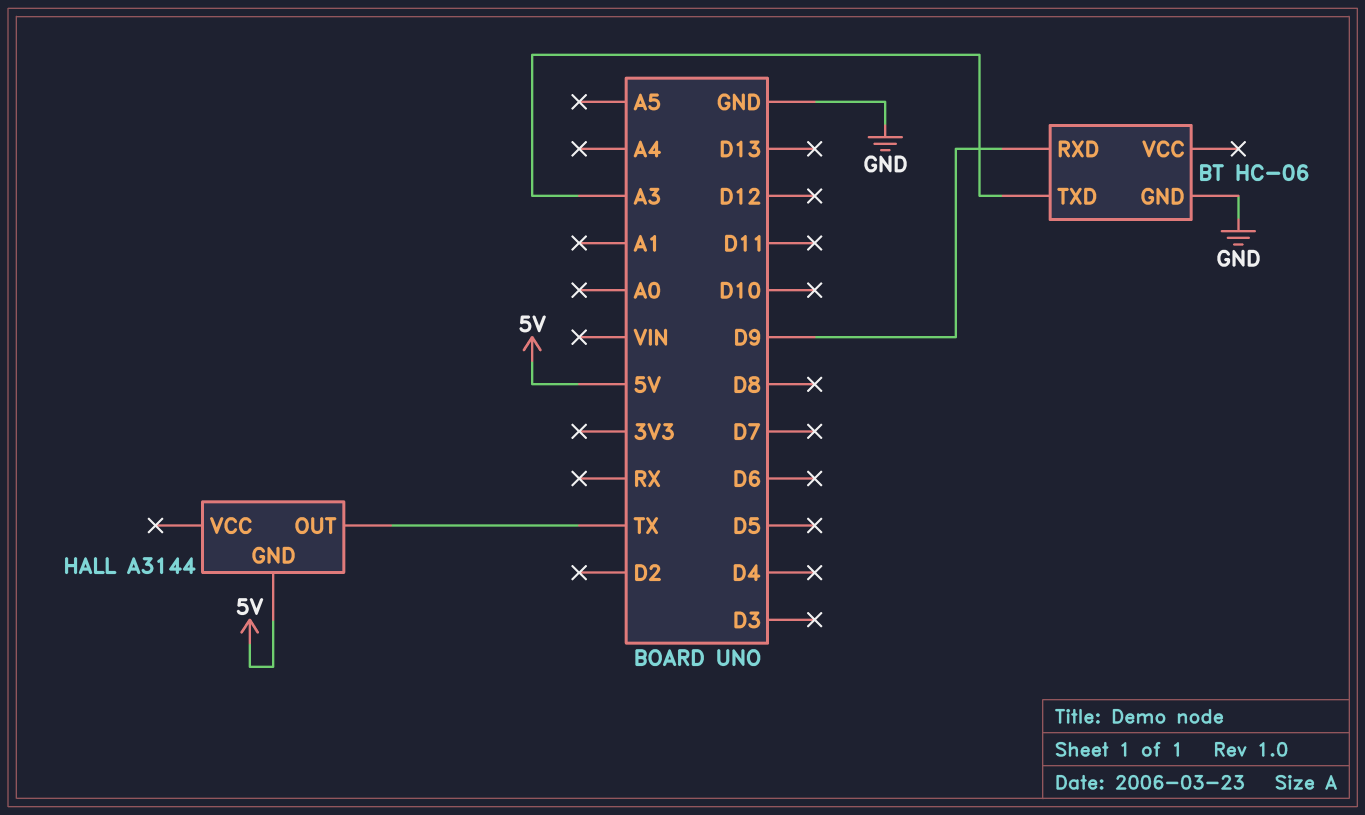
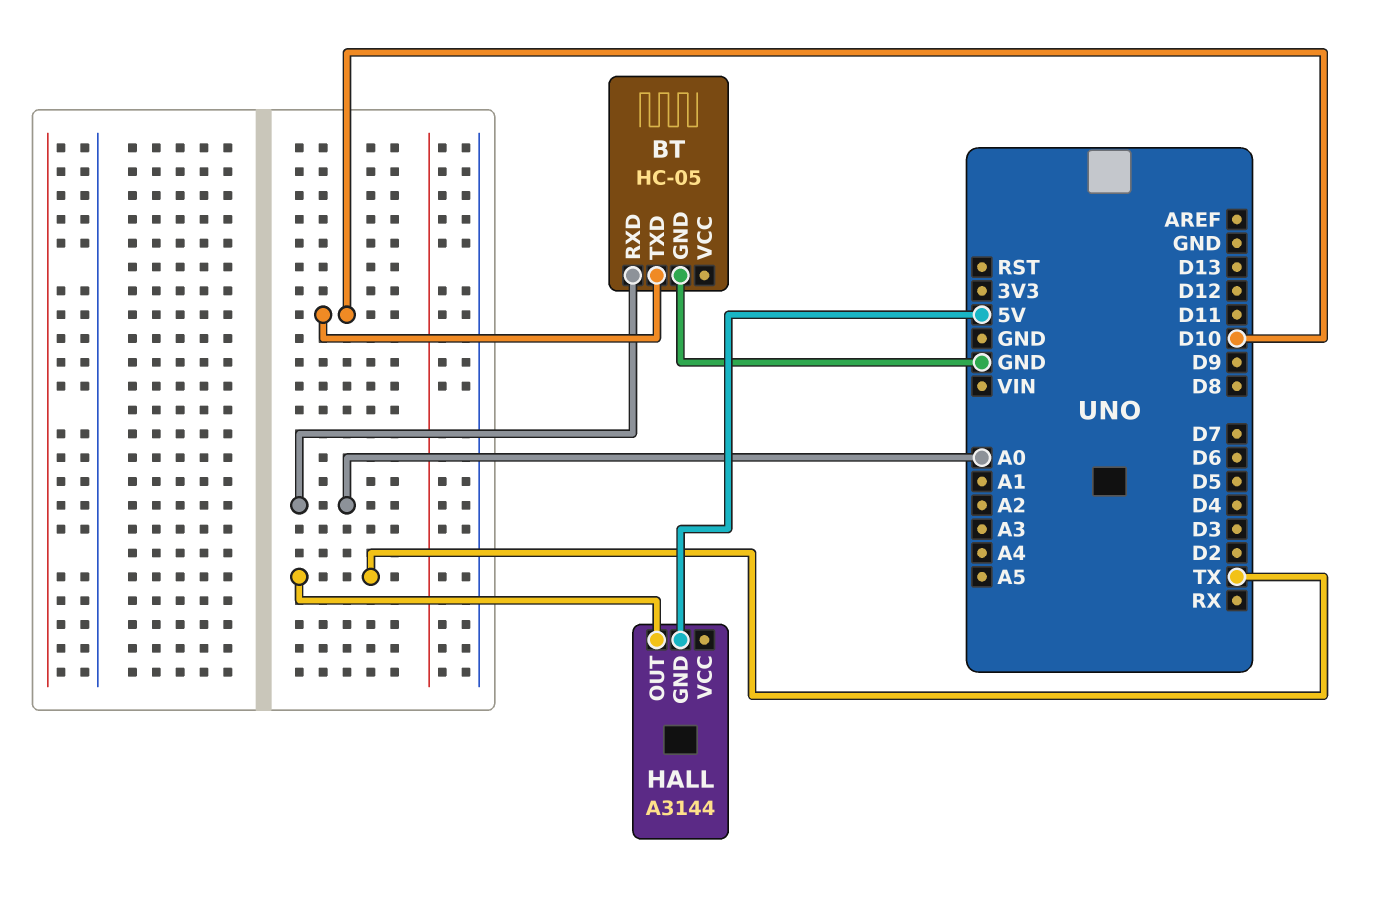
BT: HC-06 -> HC-05
BT pin RXD: D9 -> A0
BT pin TXD: A3 -> D10

